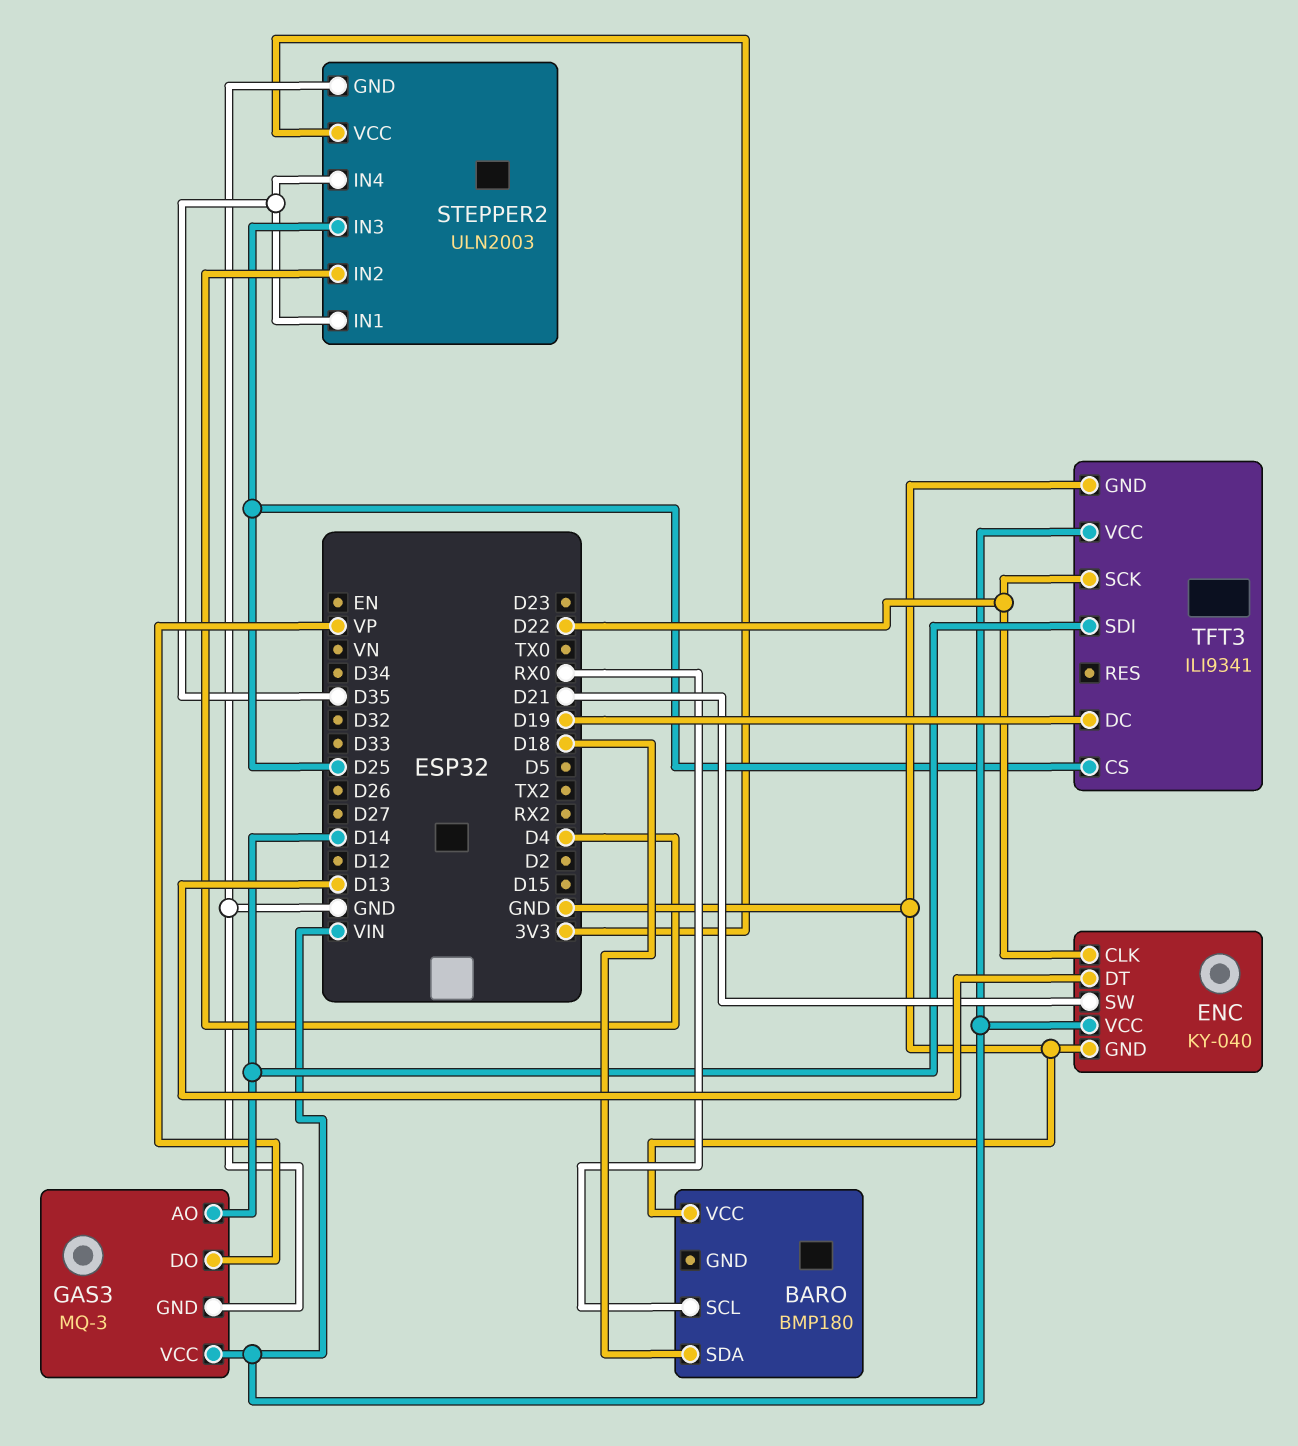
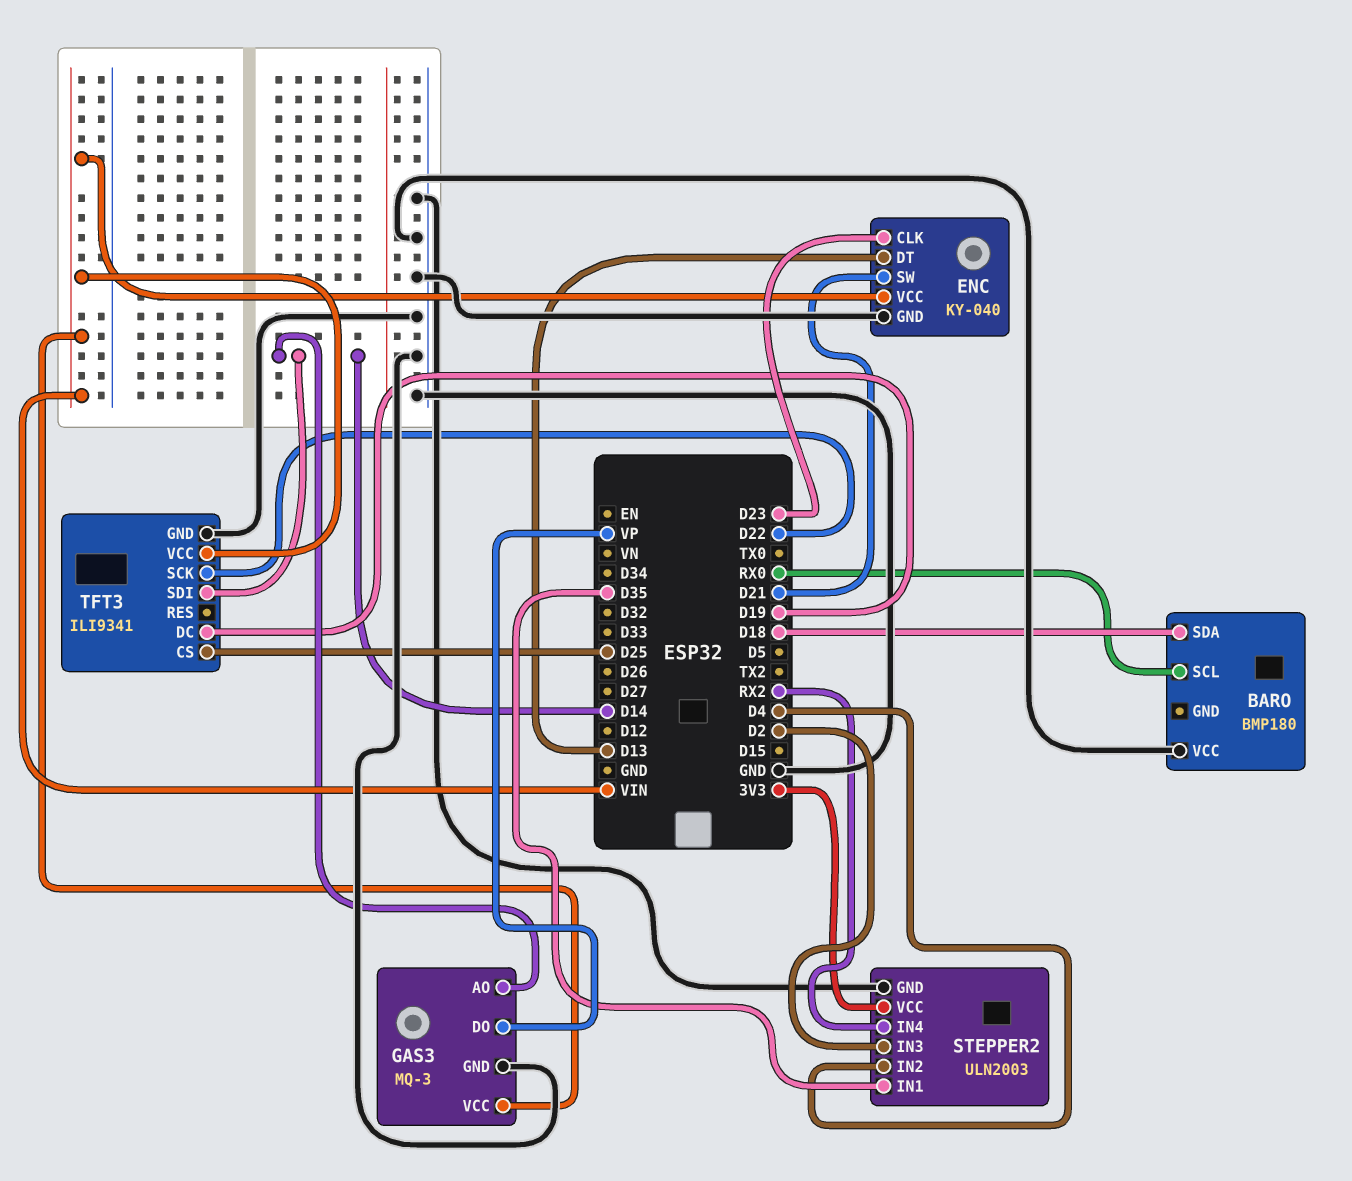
ENC pin CLK: D22 -> D23
STEPPER2 pin IN3: D25 -> D2
STEPPER2 pin IN4: D35 -> RX2

